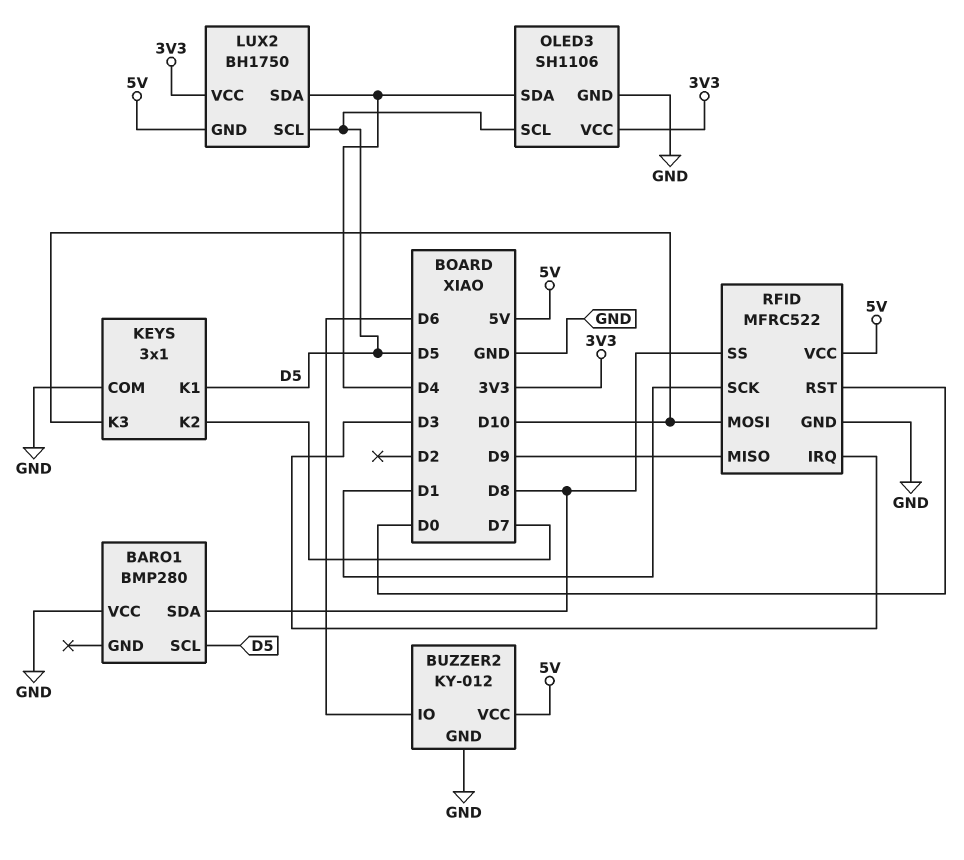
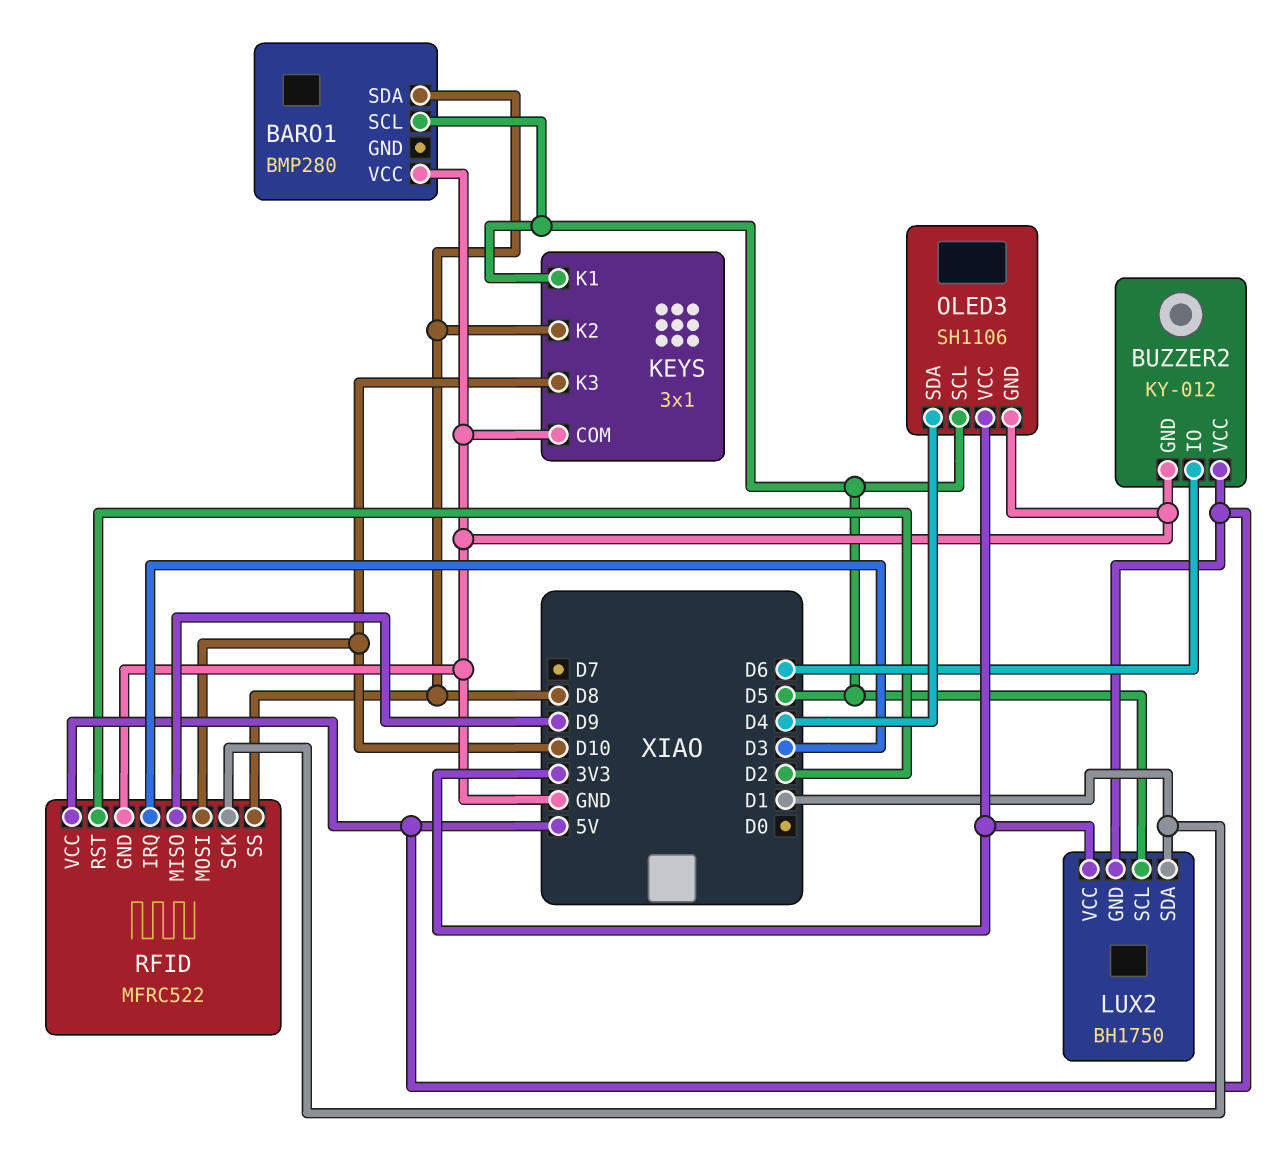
KEYS pin K2: D7 -> D8
LUX2 pin SDA: D4 -> D1
RFID pin RST: D0 -> D2

